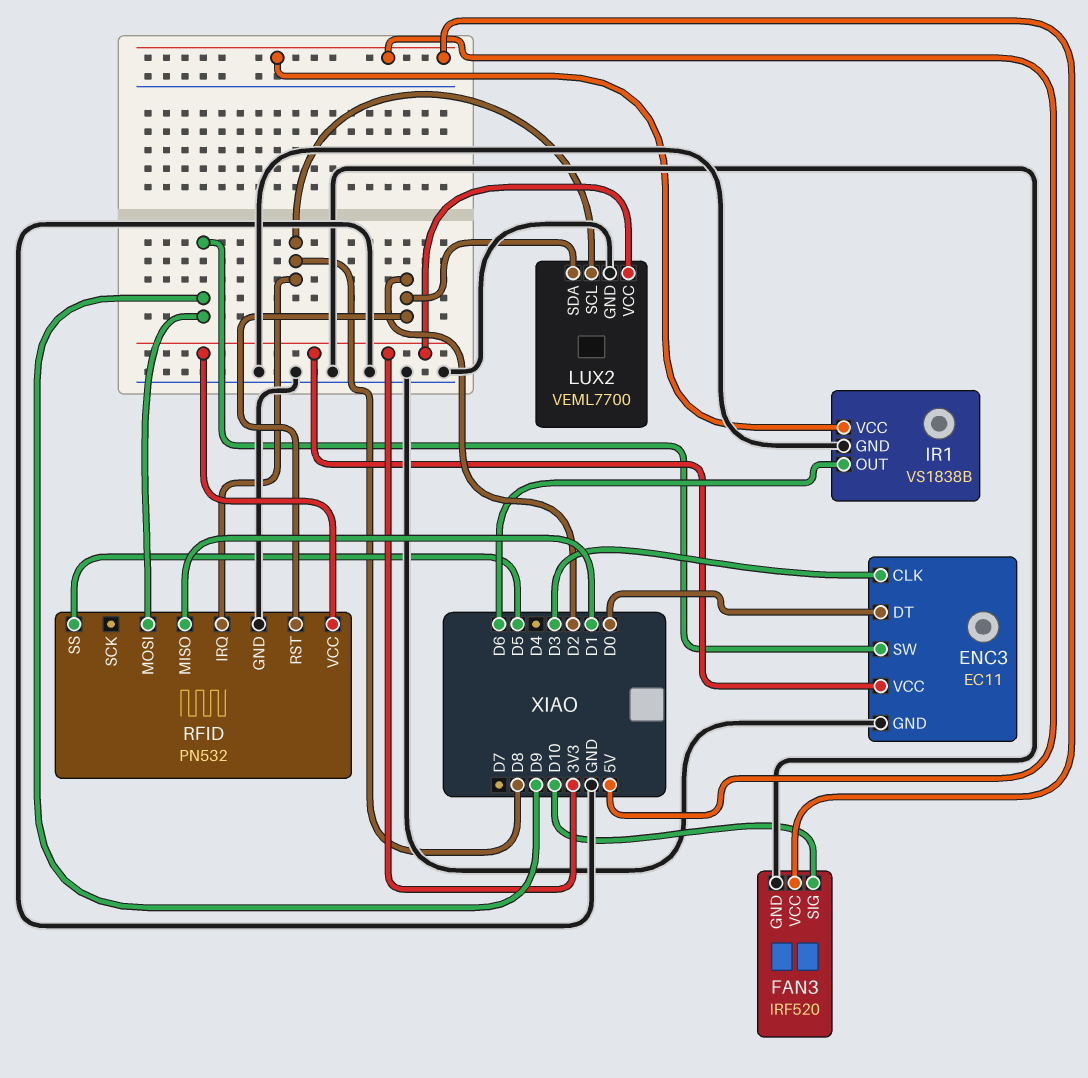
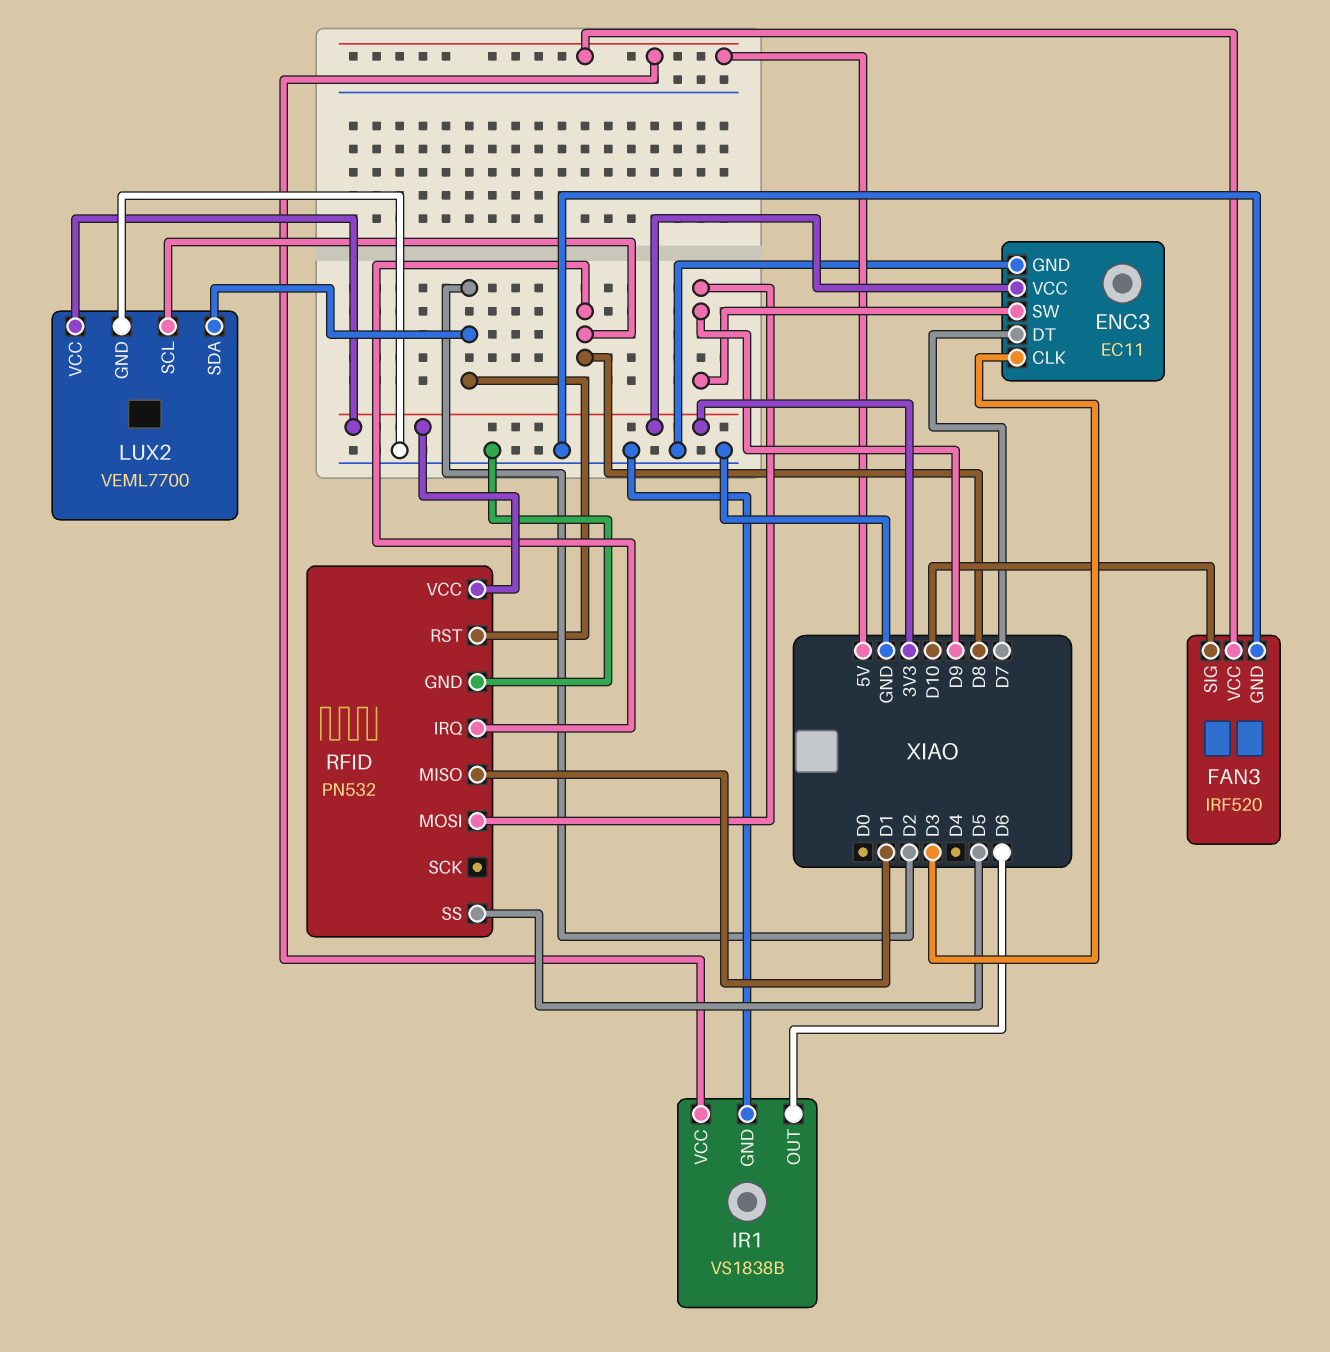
ENC3 pin DT: D0 -> D7

